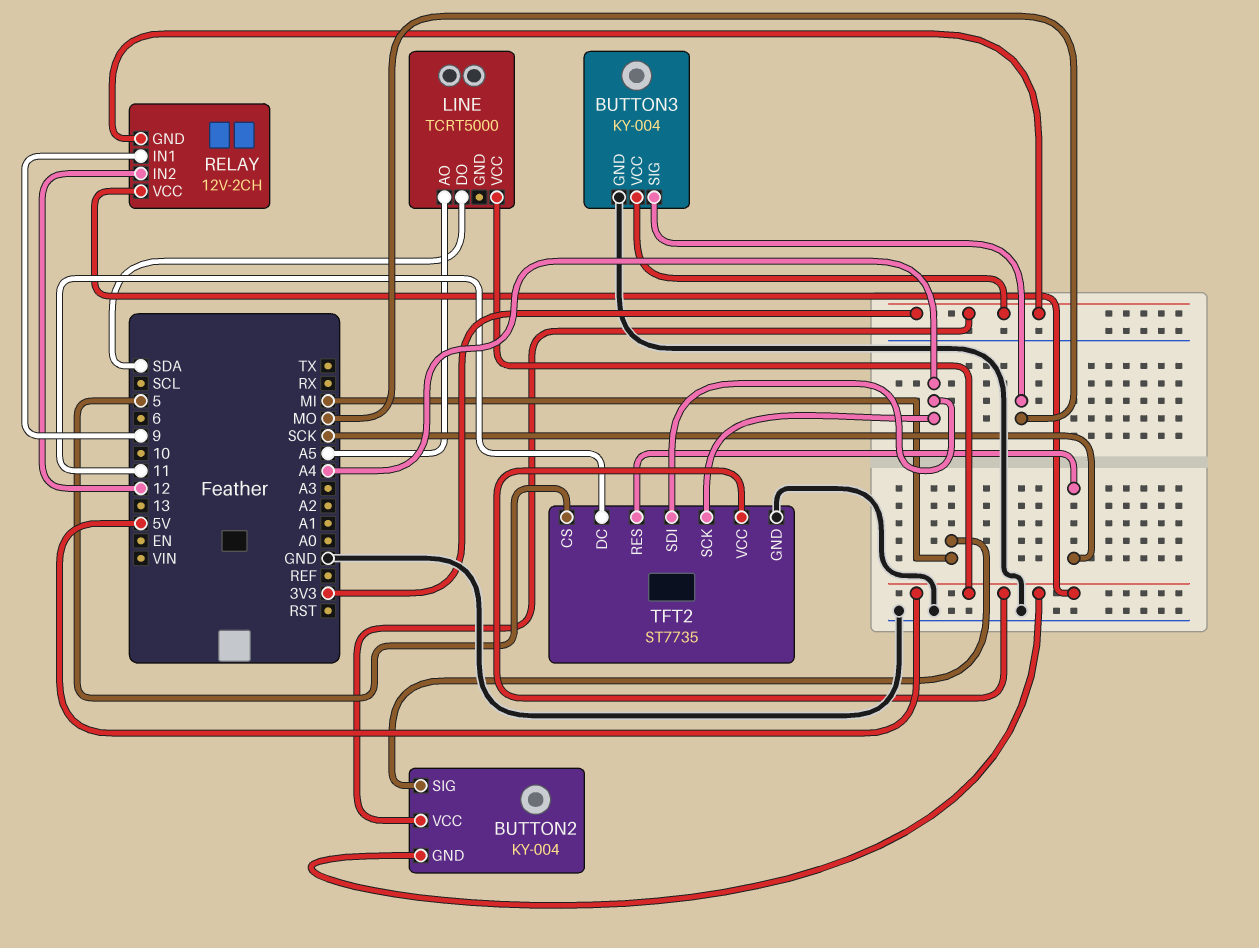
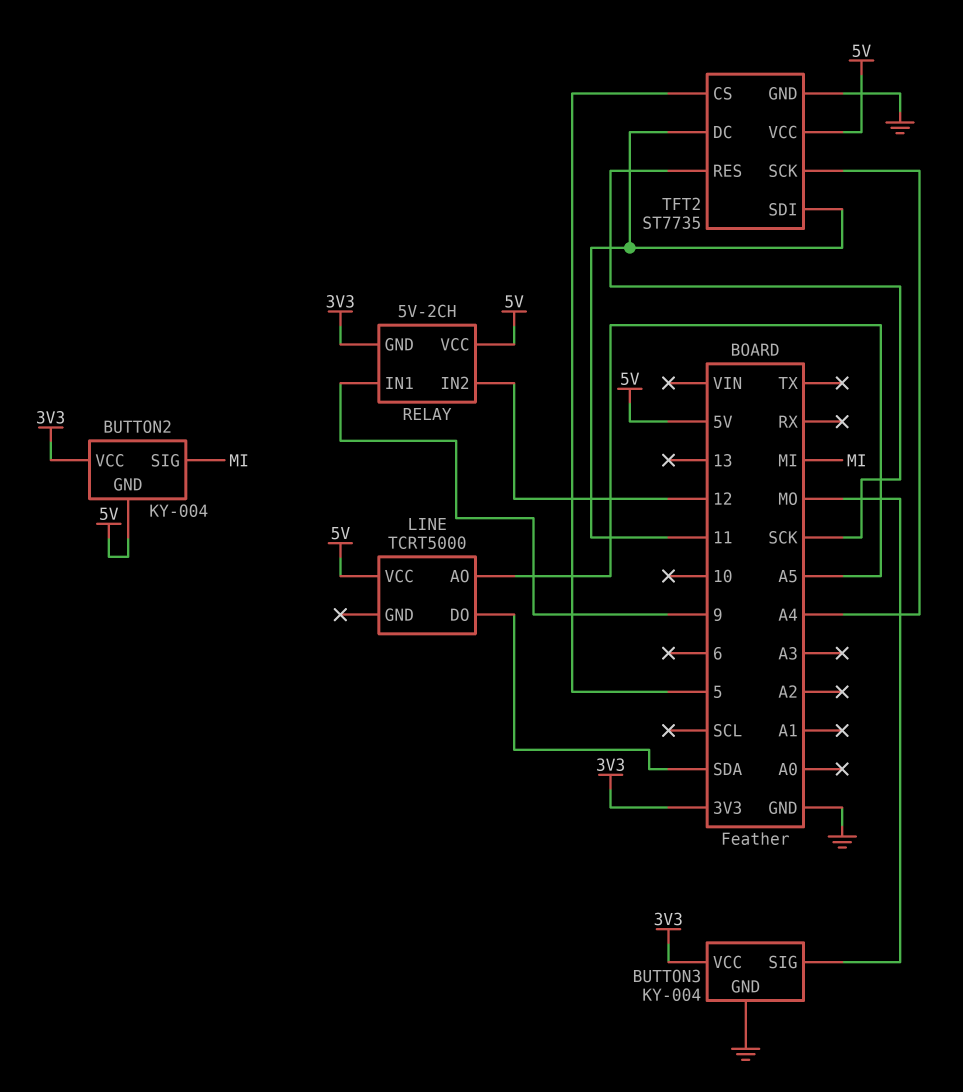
RELAY: 12V-2CH -> 5V-2CH
TFT2 pin SDI: A4 -> 11

